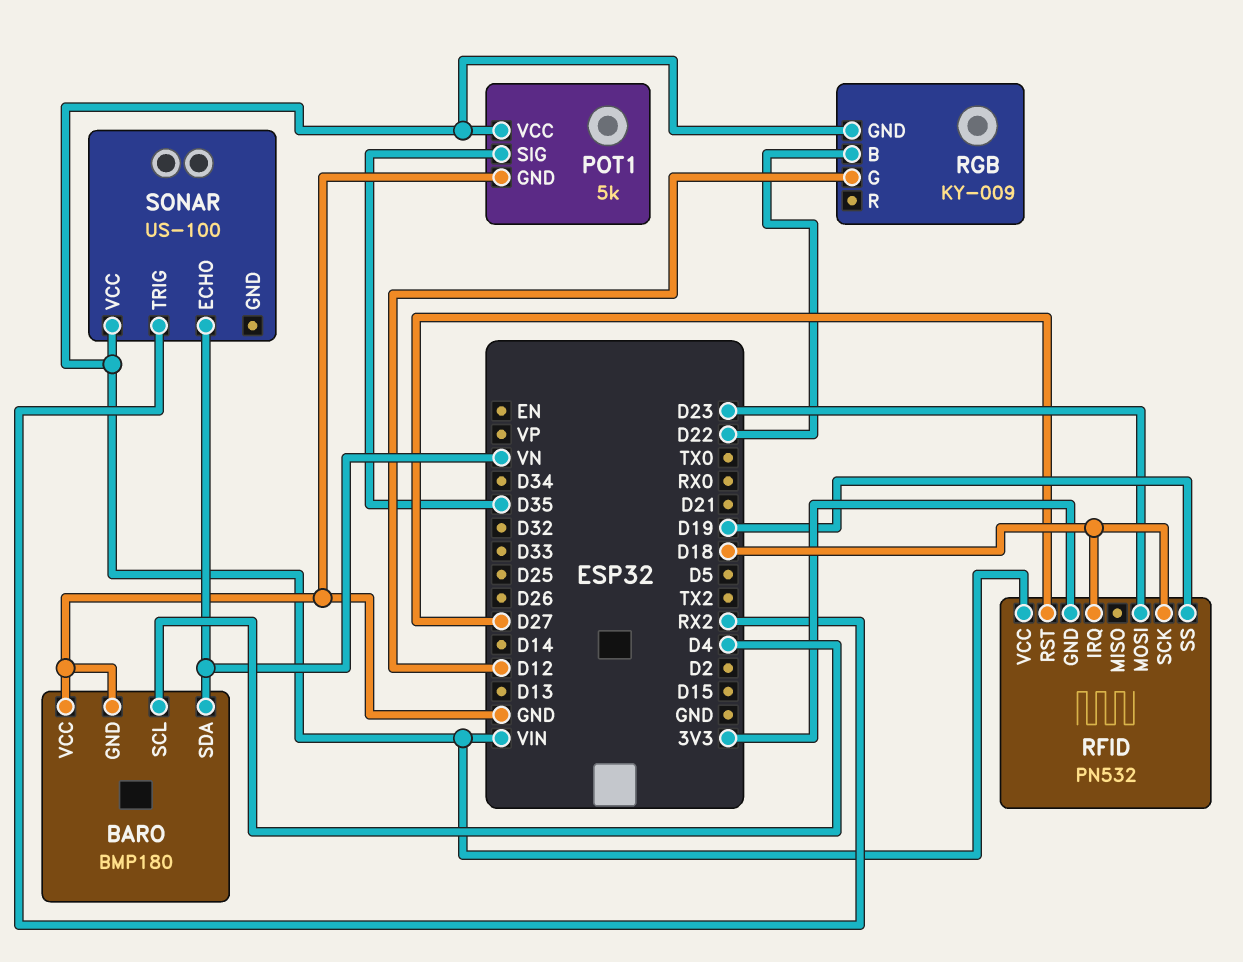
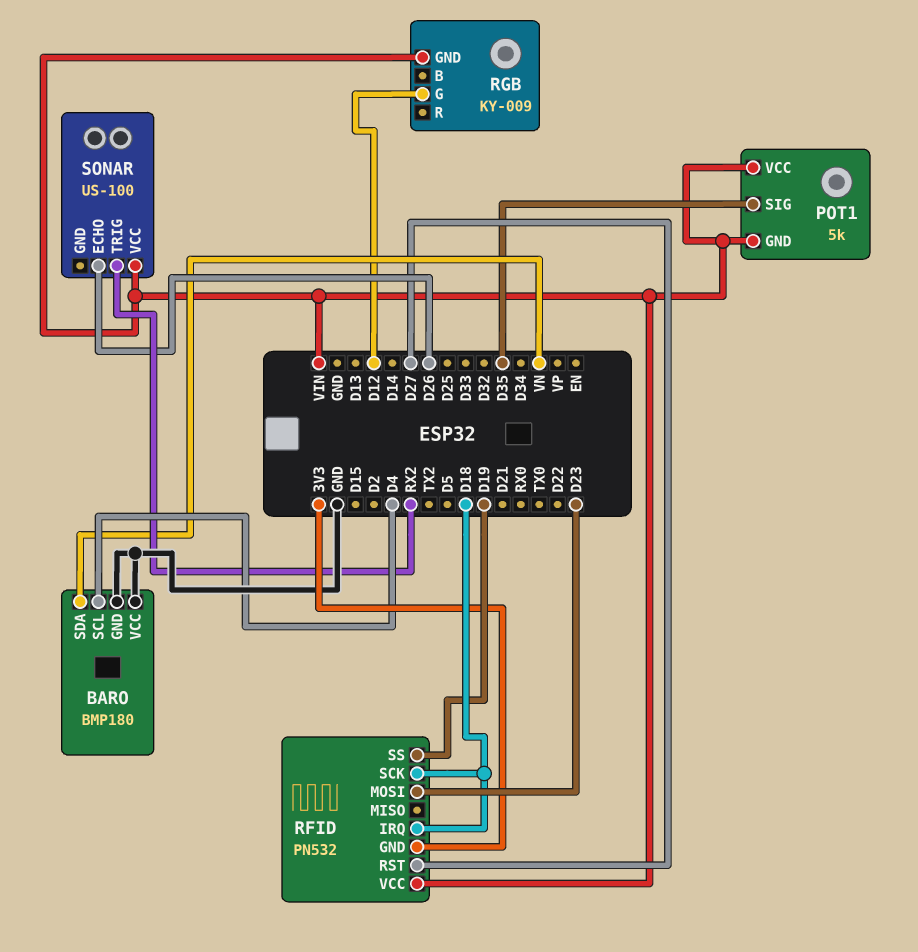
POT1 pin GND: GND -> VIN
RGB pin B: D22 -> none
SONAR pin ECHO: VN -> D26

